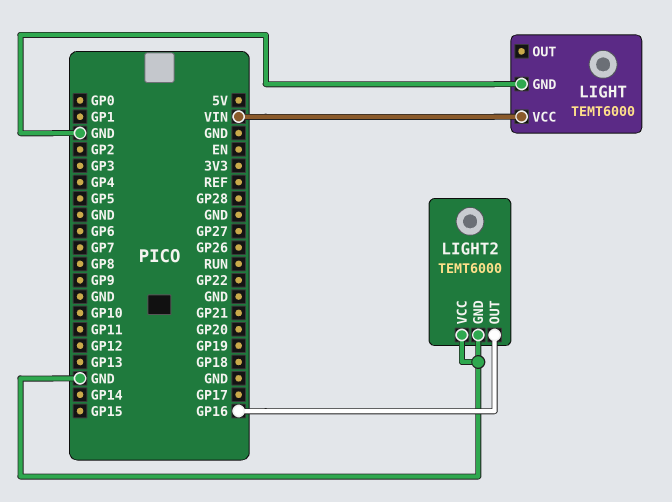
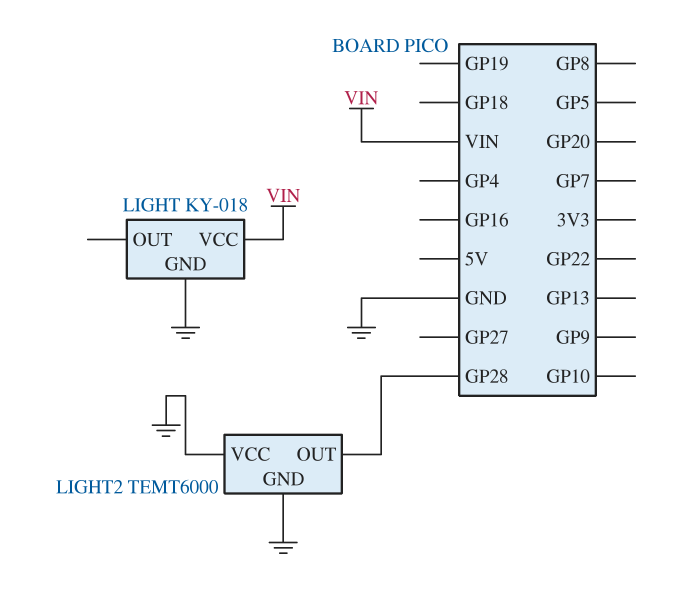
LIGHT: TEMT6000 -> KY-018
LIGHT2 pin OUT: GP16 -> GP28

